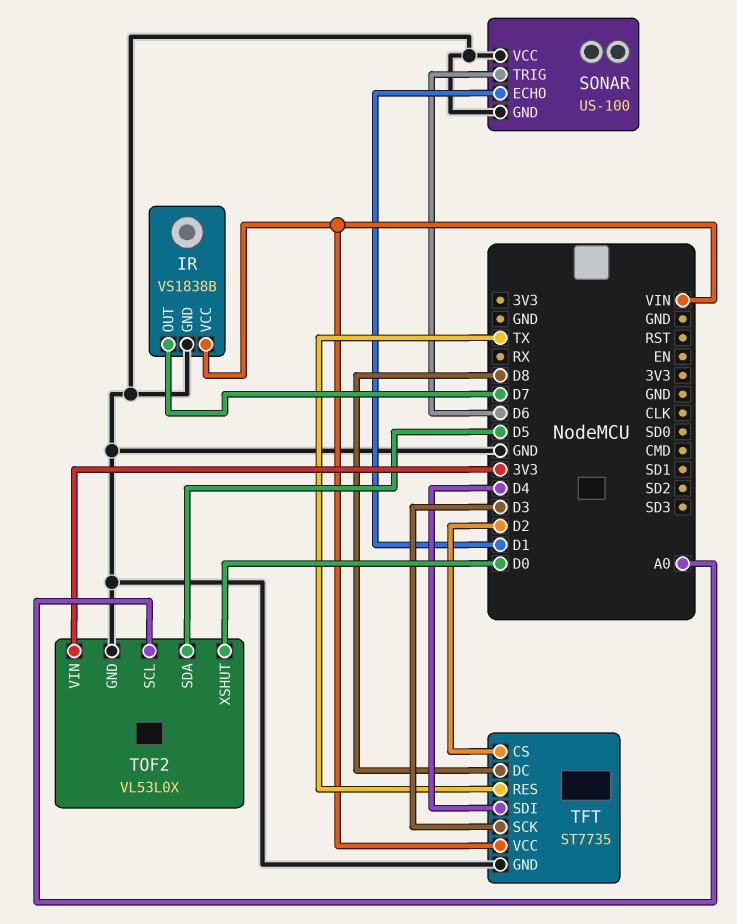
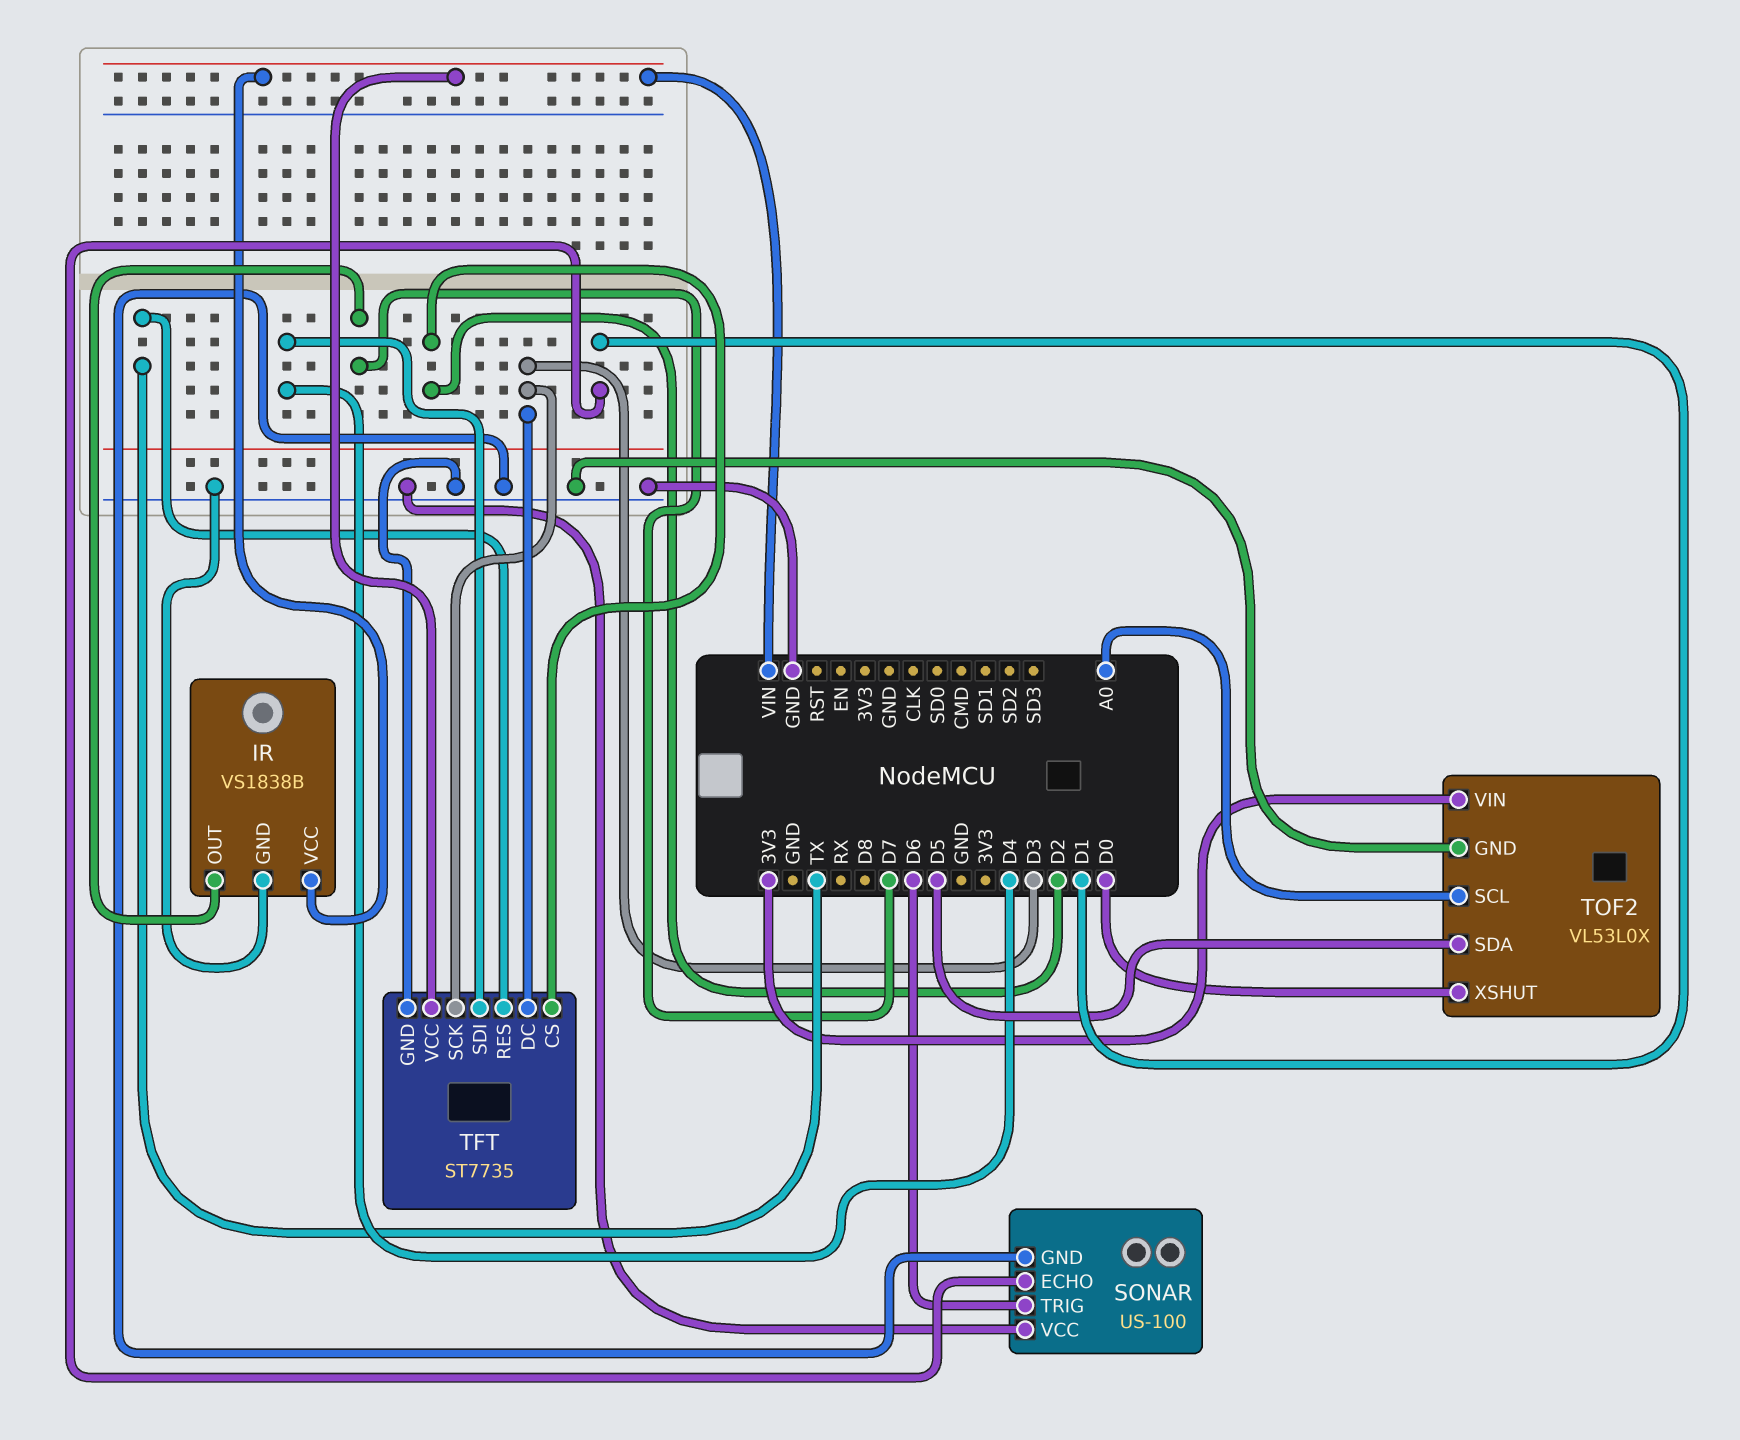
TFT pin DC: D8 -> D3

